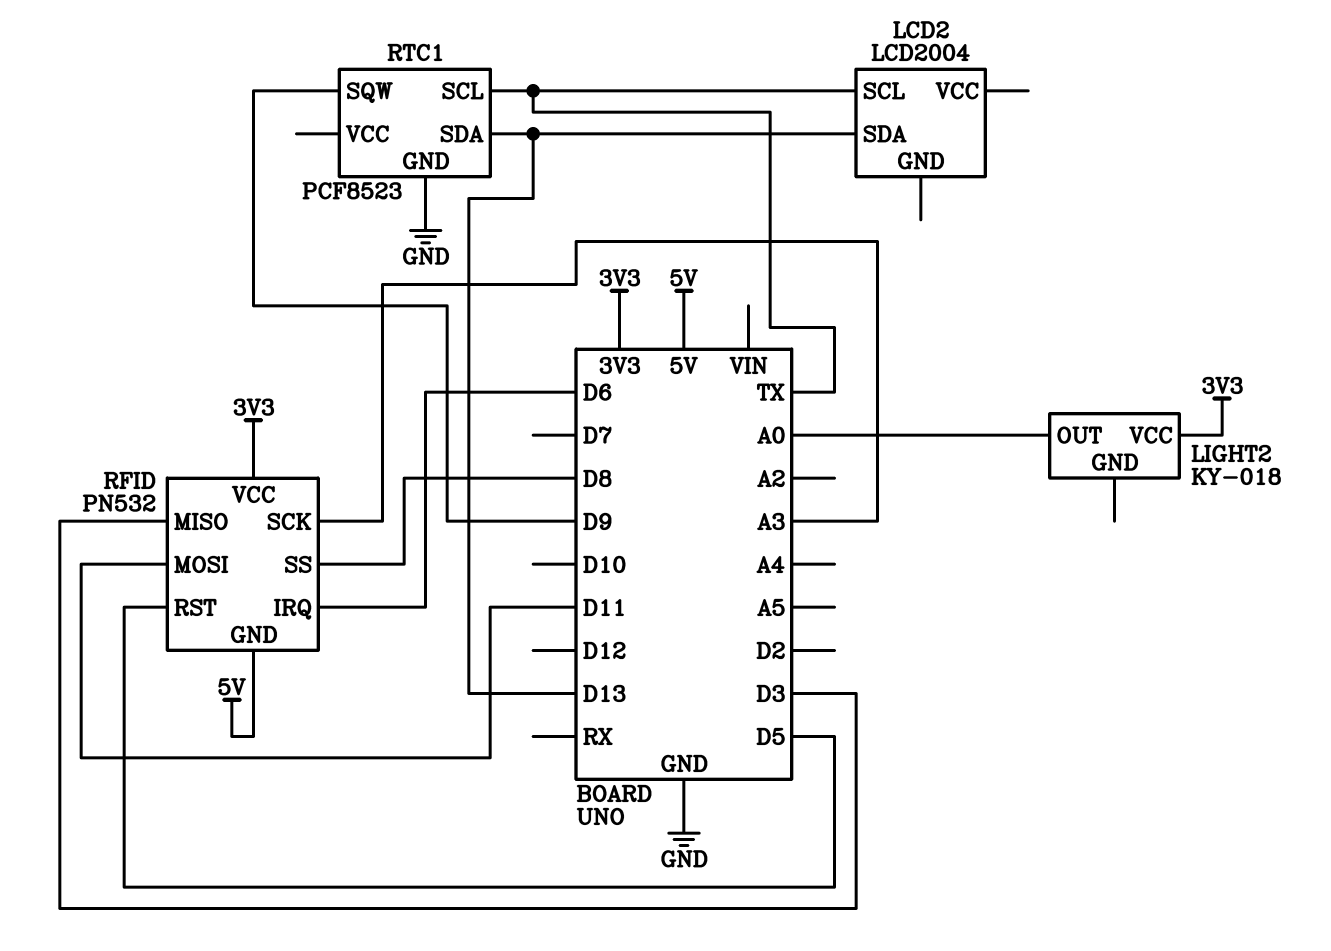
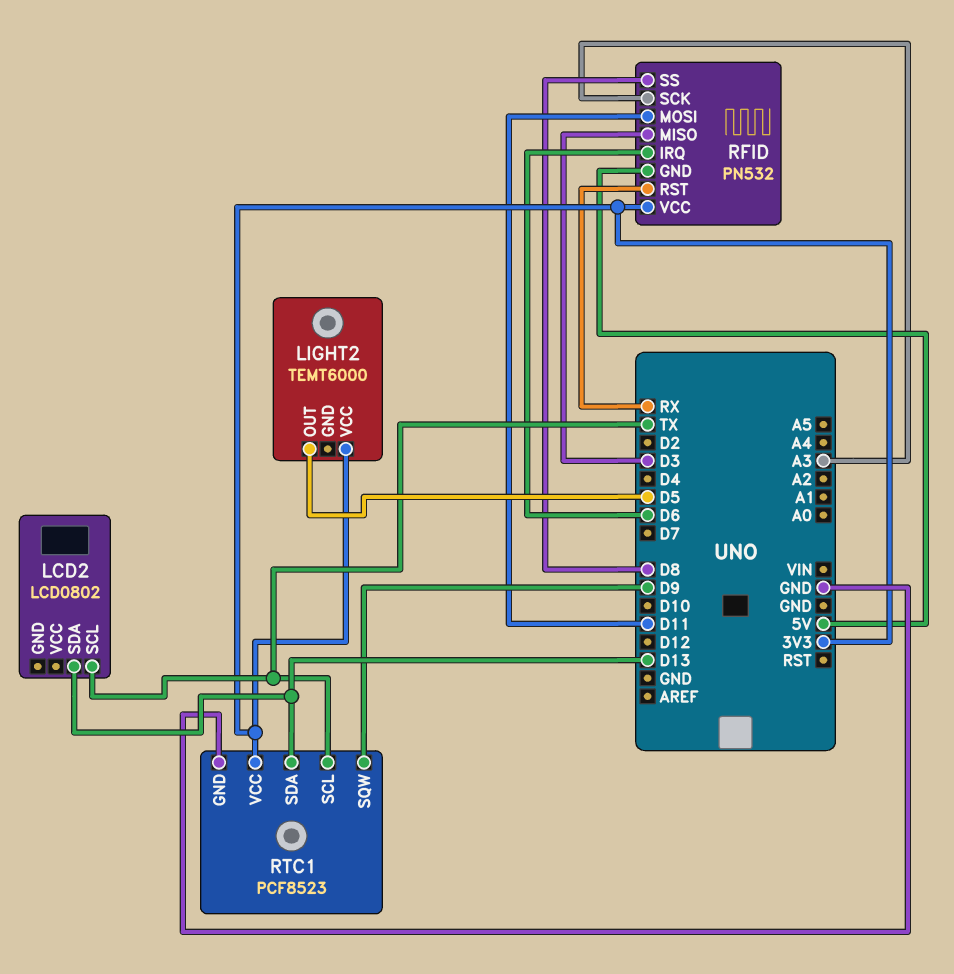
LCD2: LCD2004 -> LCD0802
LIGHT2: KY-018 -> TEMT6000
LIGHT2 pin OUT: A0 -> D5
RFID pin RST: D5 -> RX
RTC1 pin VCC: none -> 3V3

